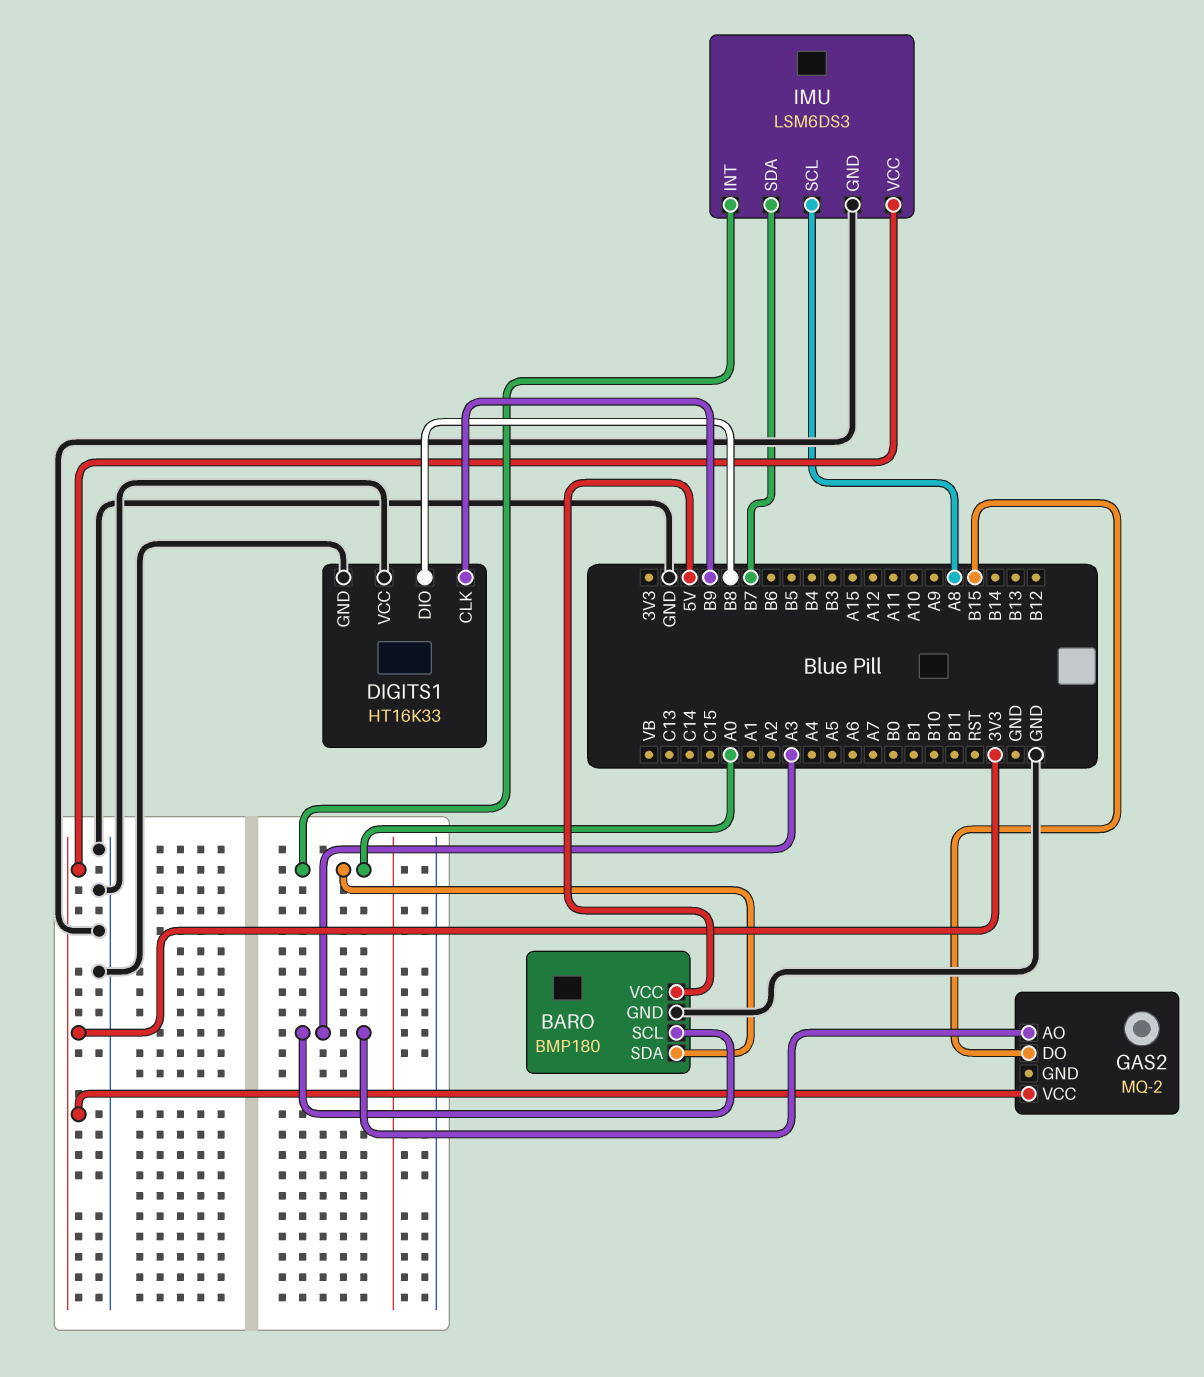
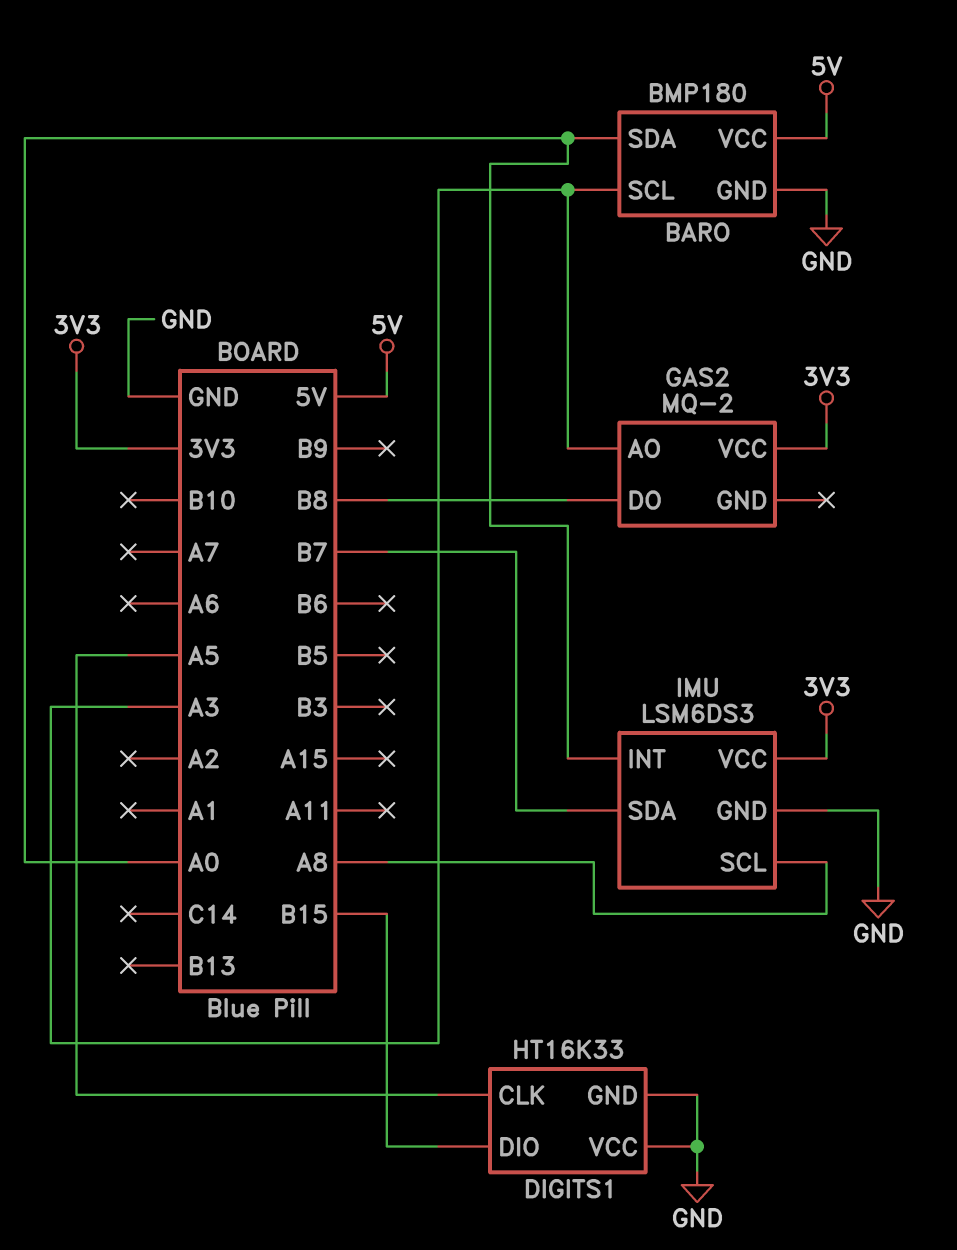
DIGITS1 pin CLK: B9 -> A5
DIGITS1 pin DIO: B8 -> B15
GAS2 pin DO: B15 -> B8

